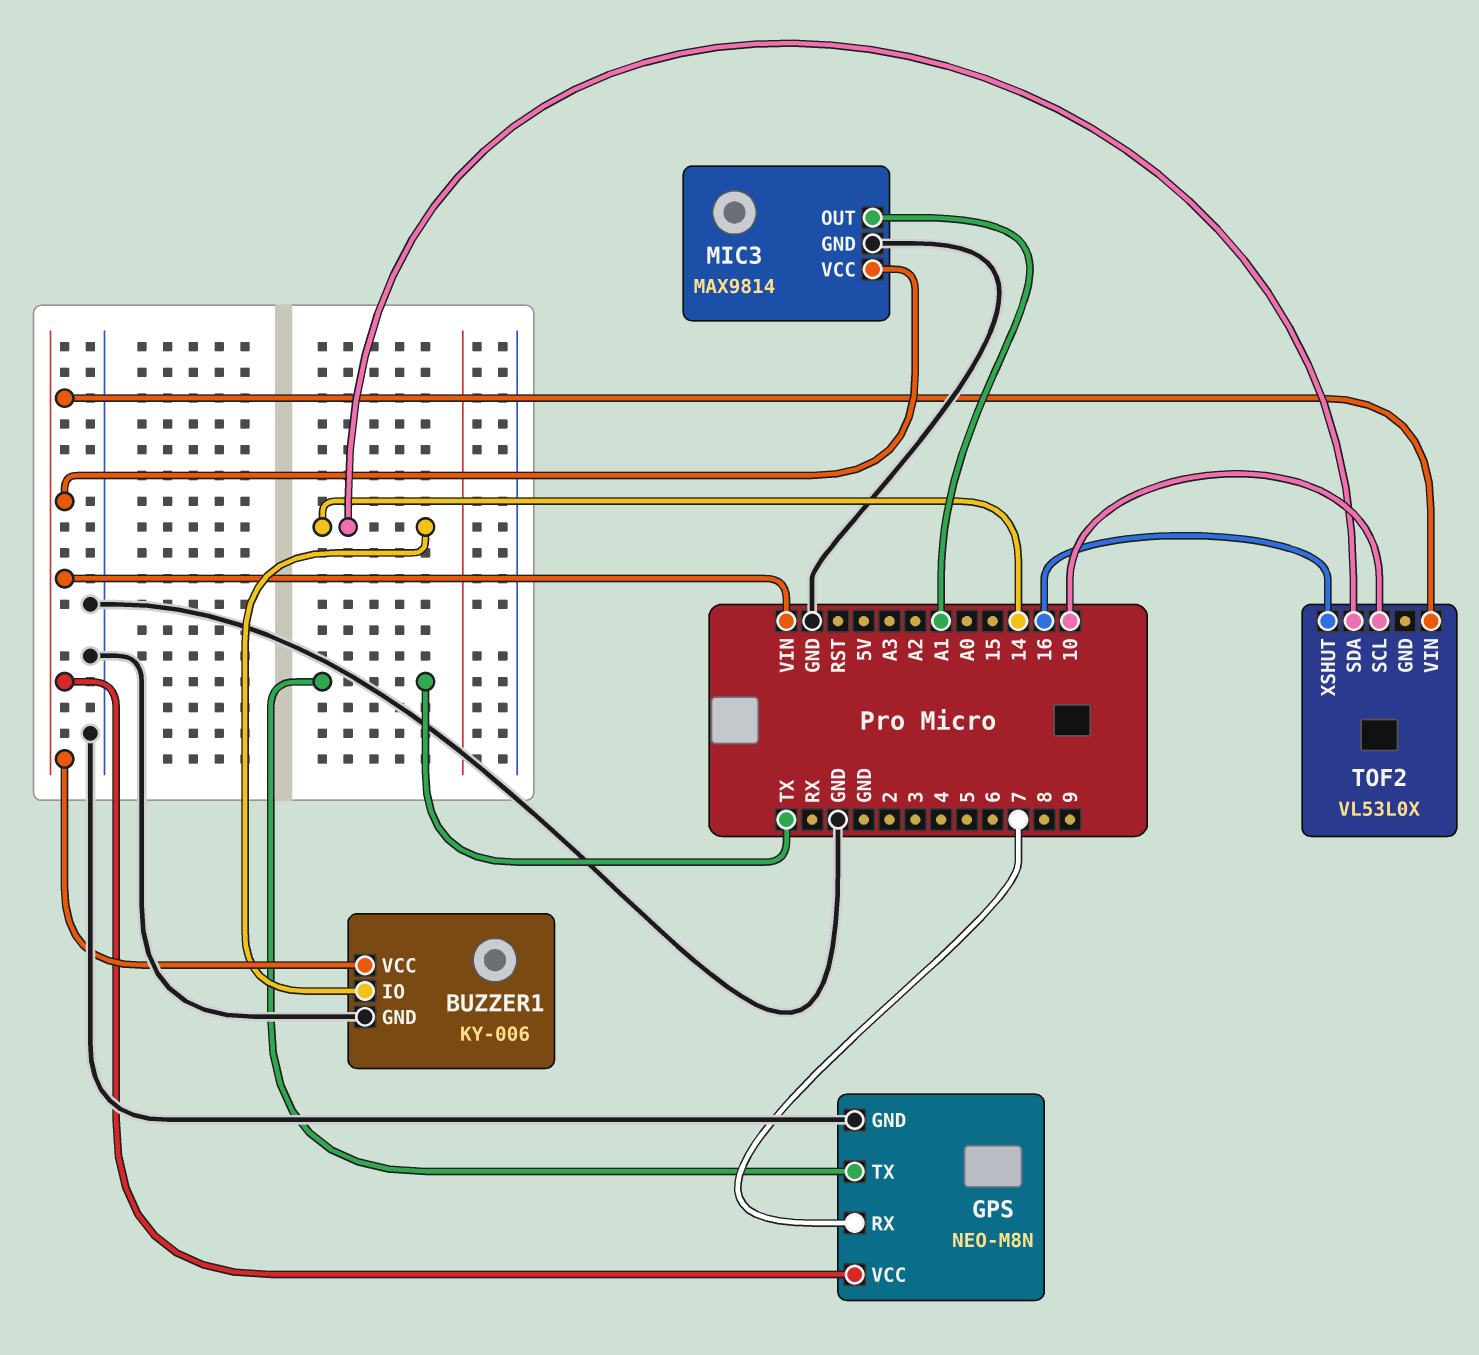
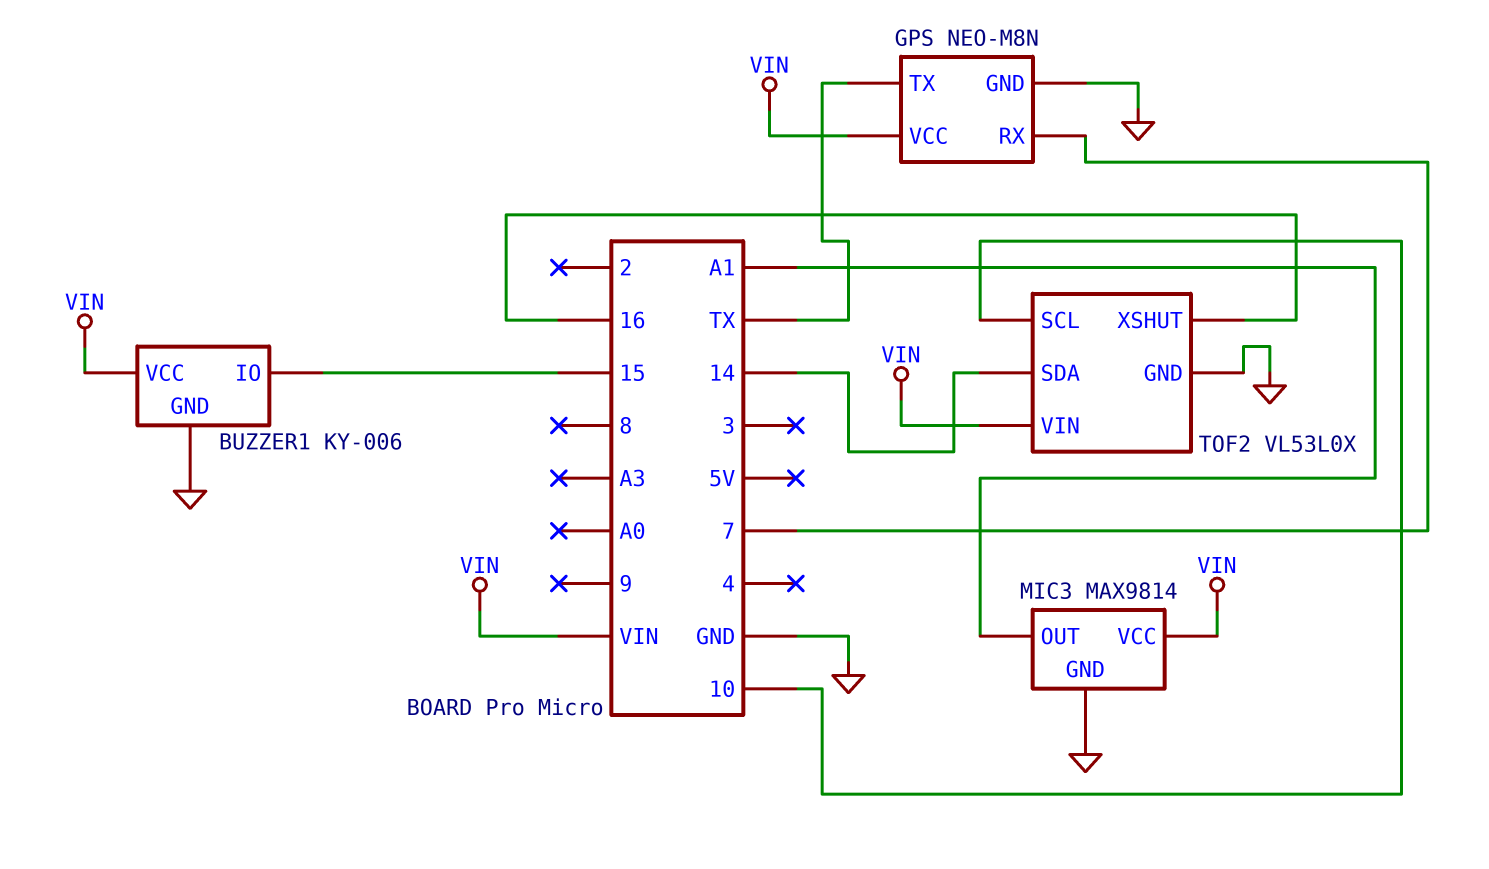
BUZZER1 pin IO: 14 -> 15
TOF2 pin GND: none -> GND

